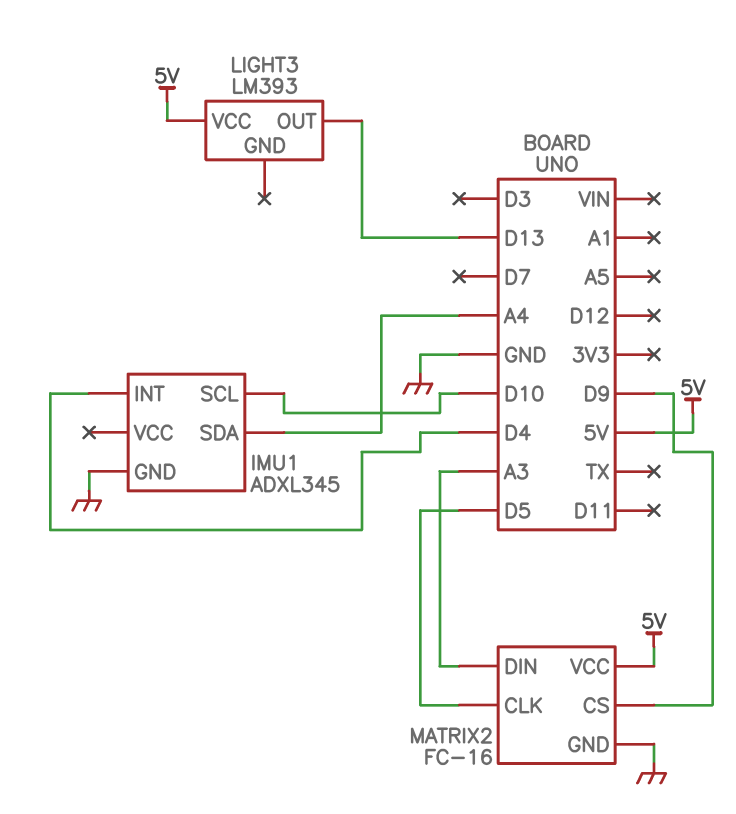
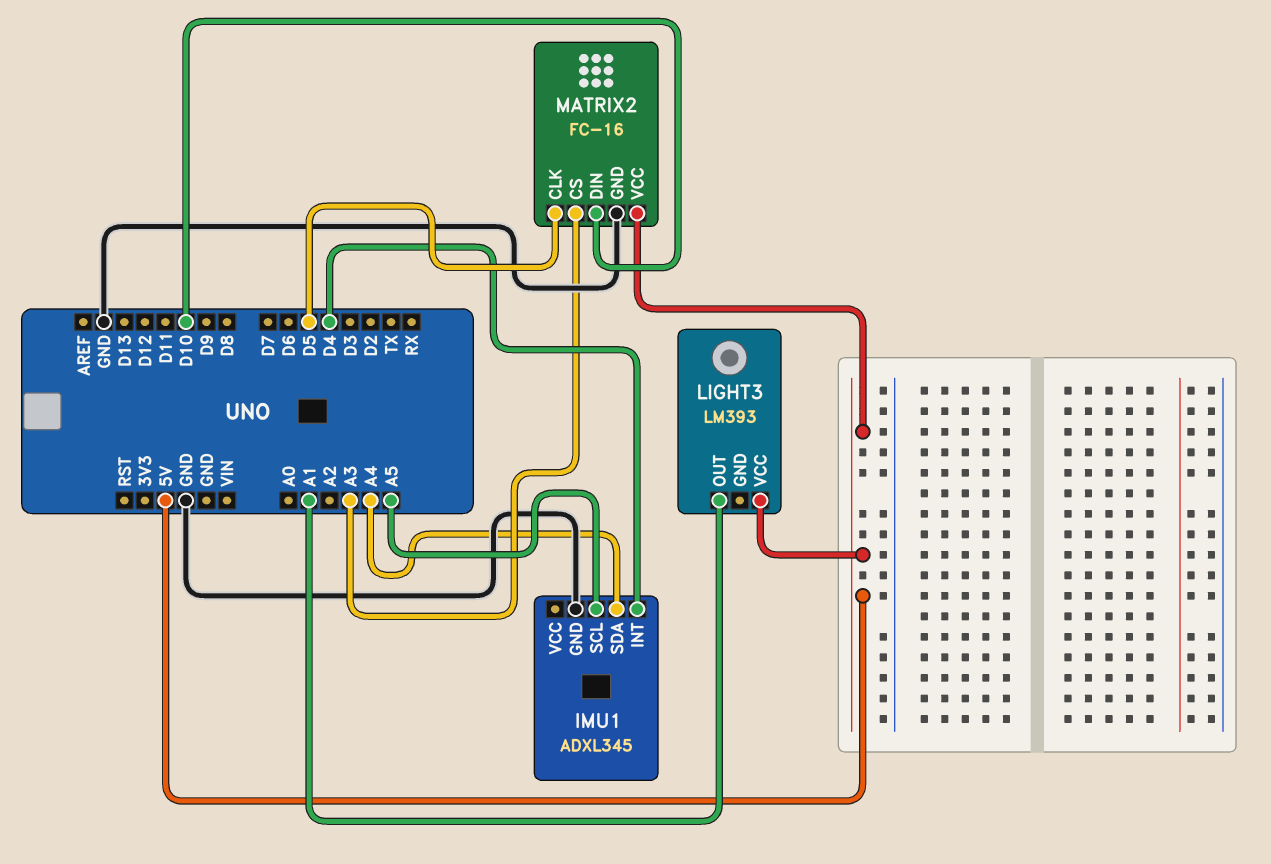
IMU1 pin SCL: D10 -> A5
LIGHT3 pin OUT: D13 -> A1
MATRIX2 pin CS: D9 -> A3
MATRIX2 pin DIN: A3 -> D10

